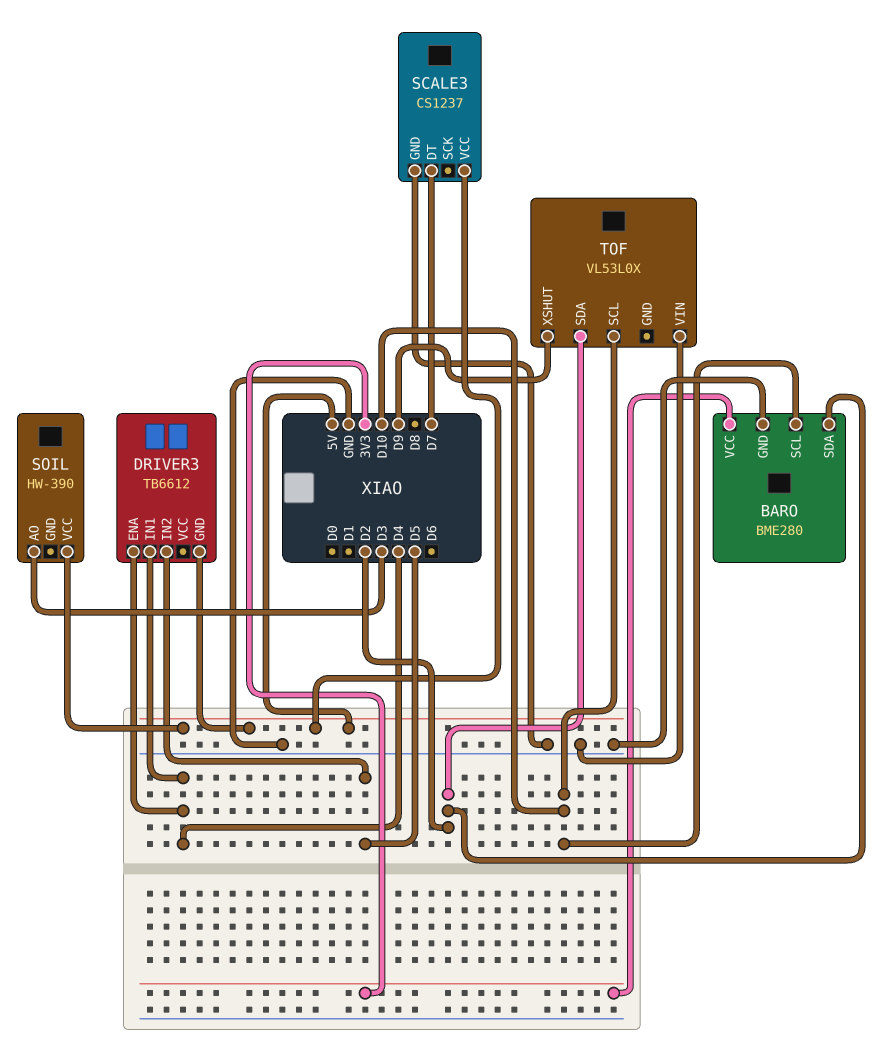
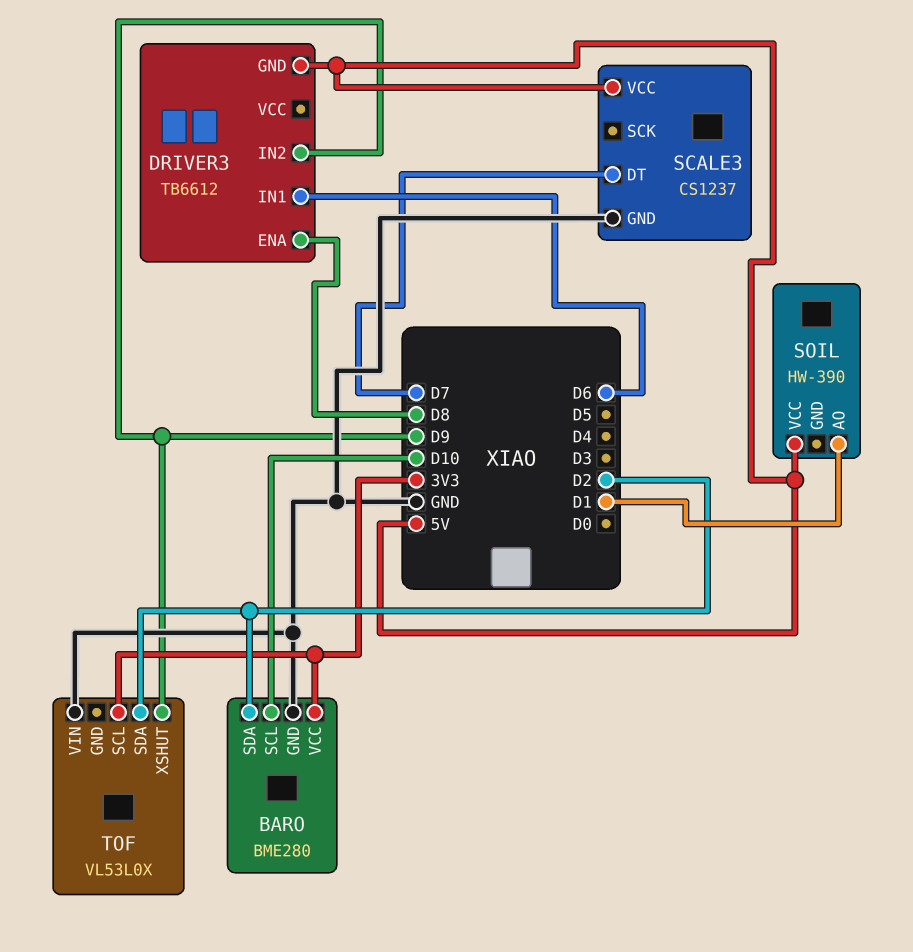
DRIVER3 pin ENA: D4 -> D8
DRIVER3 pin IN1: D4 -> D6
DRIVER3 pin IN2: D5 -> D9
SOIL pin AO: D3 -> D1
TOF pin SCL: D10 -> 3V3

